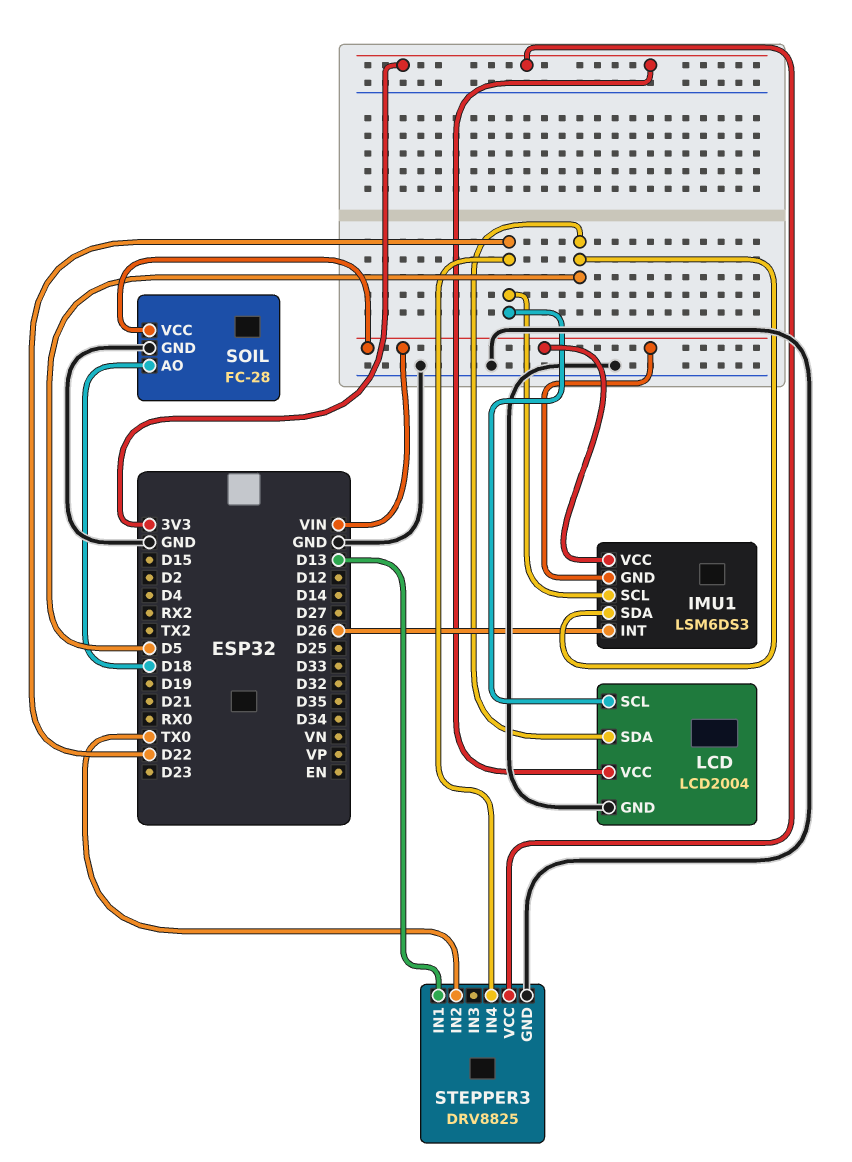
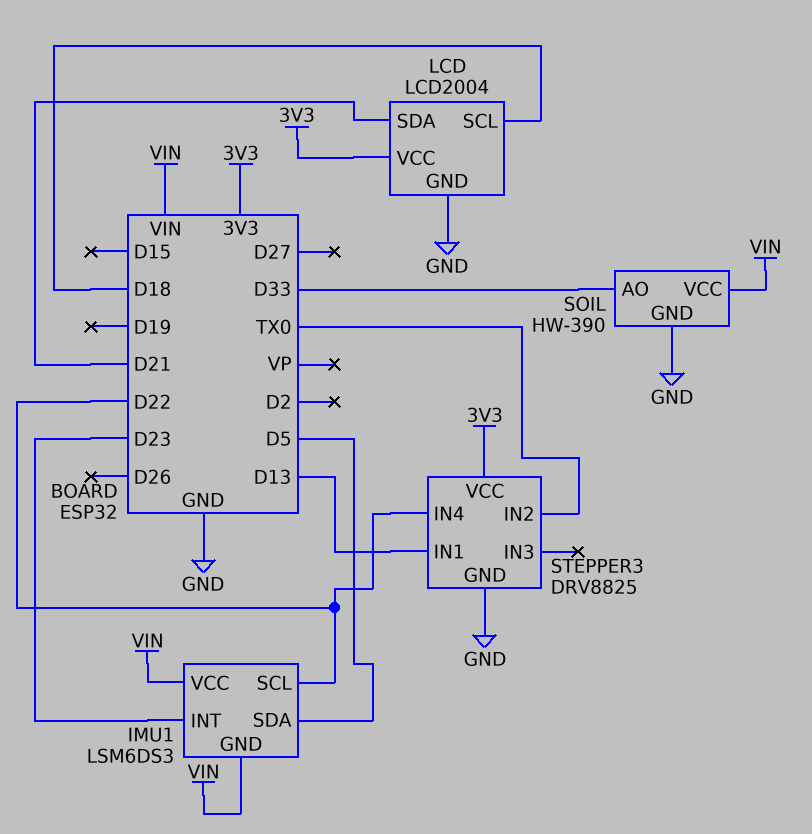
IMU1 pin INT: D26 -> D23
LCD pin SCL: D22 -> D18
LCD pin SDA: D5 -> D21
SOIL: FC-28 -> HW-390
SOIL pin AO: D18 -> D33

